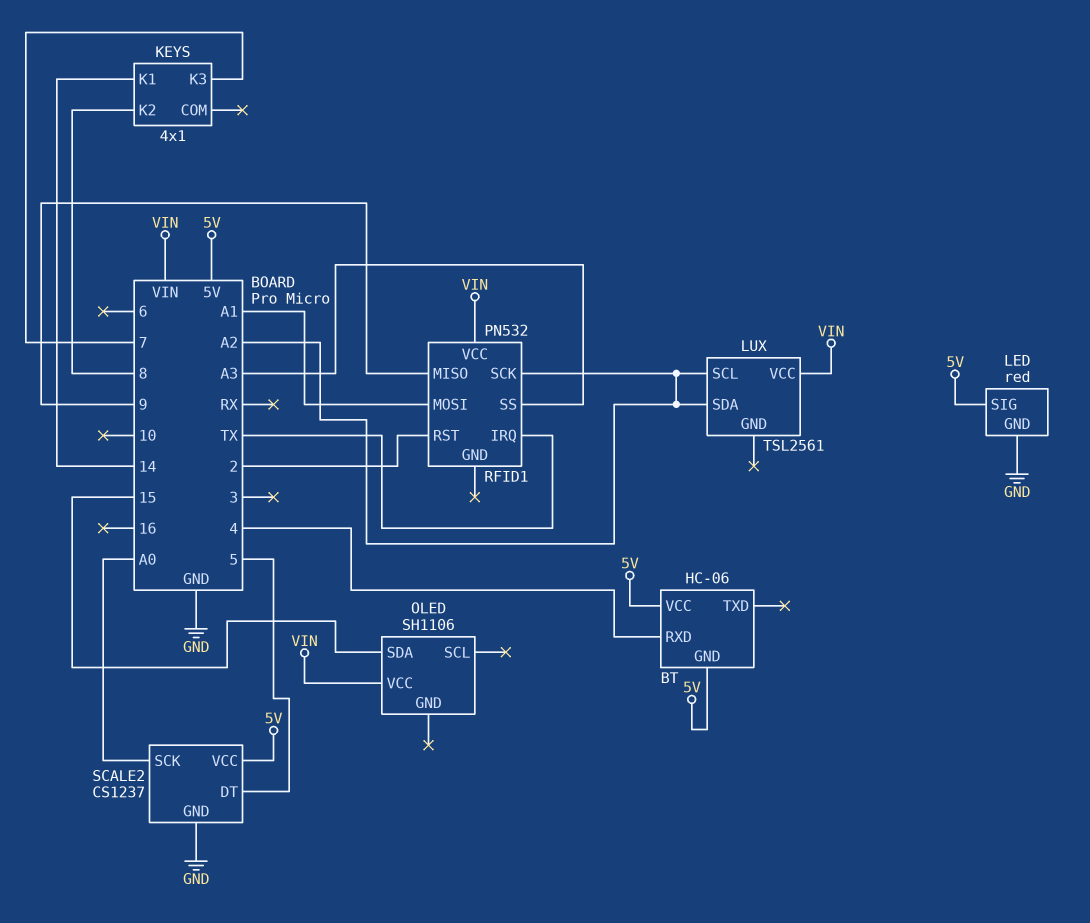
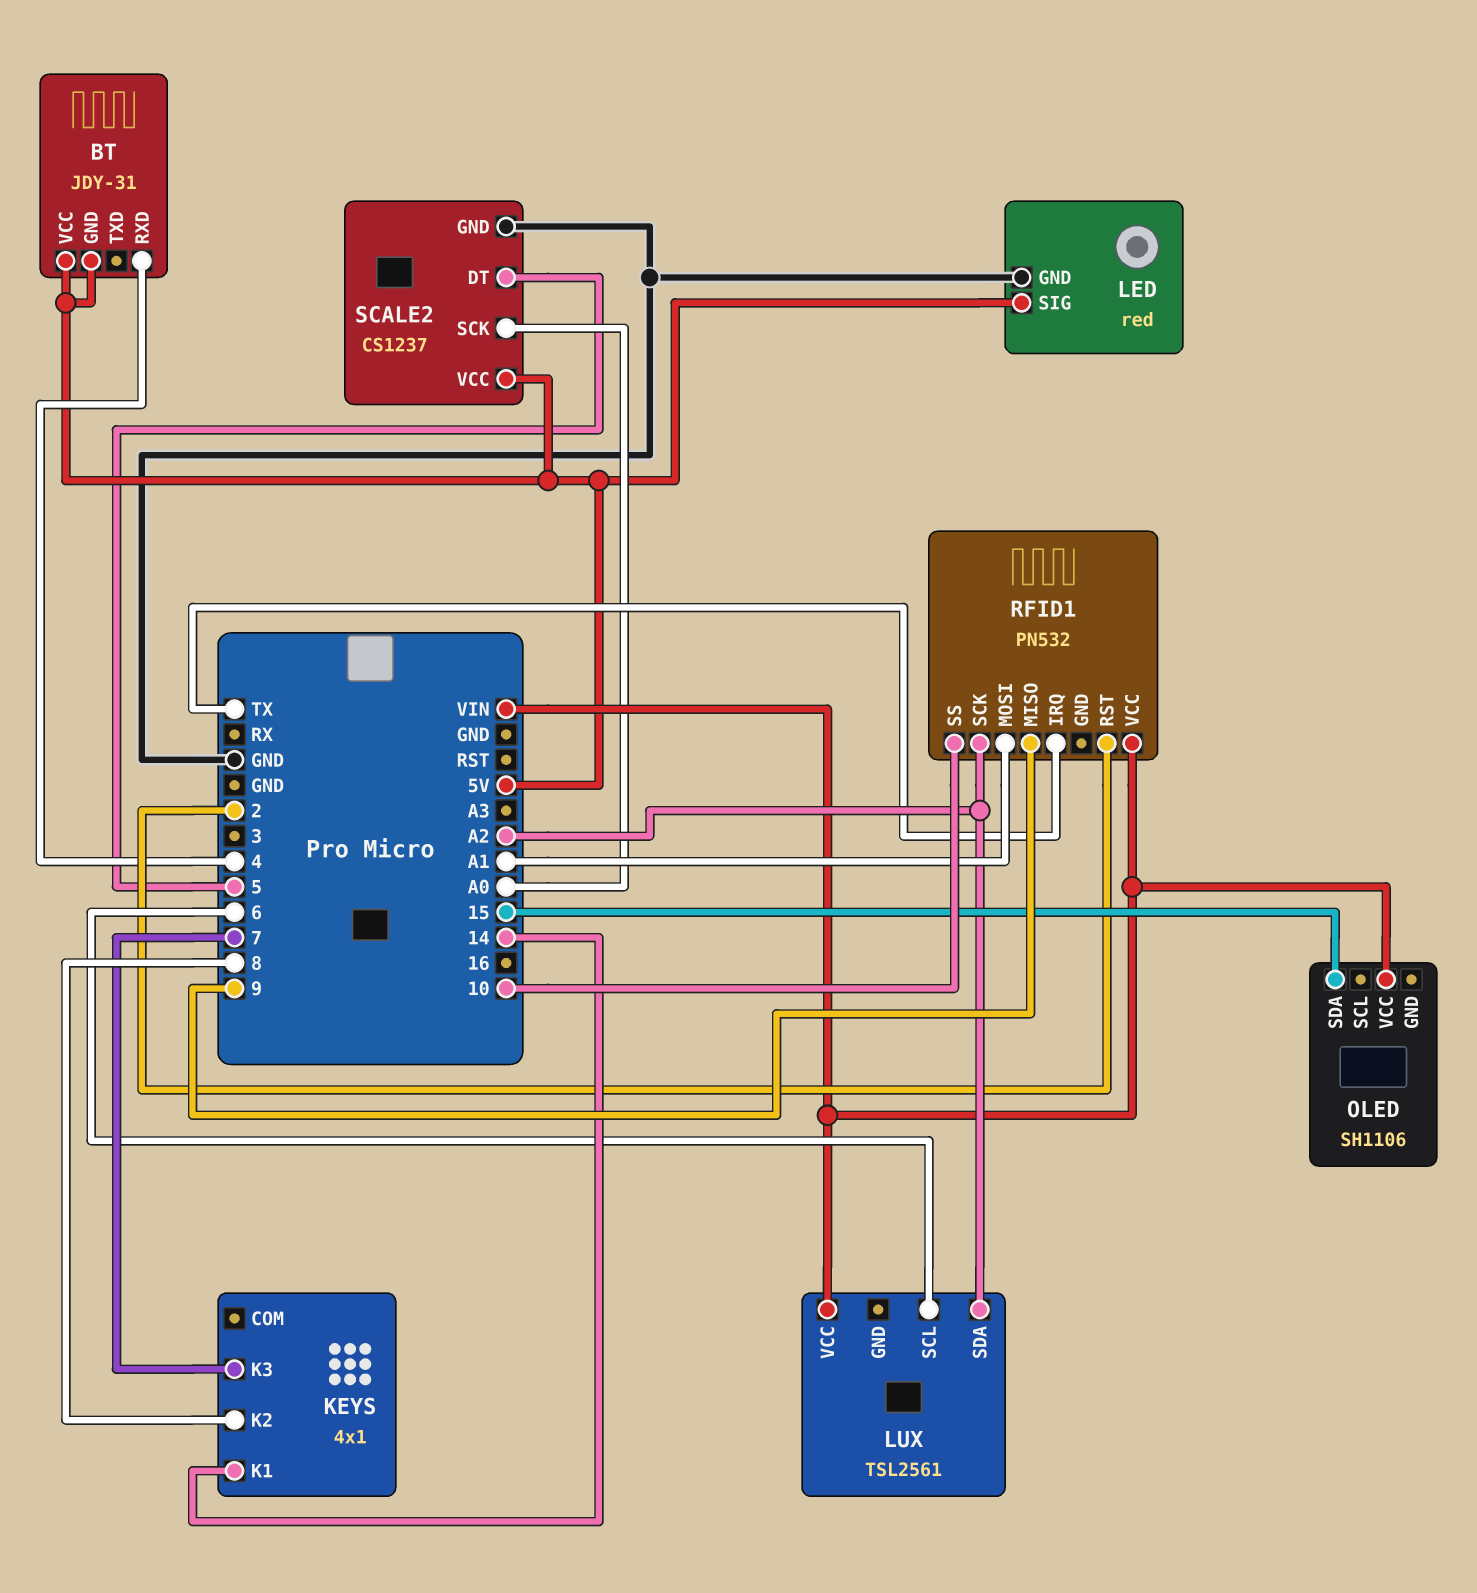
BT: HC-06 -> JDY-31
LUX pin SCL: A2 -> 6
RFID1 pin SS: A3 -> 10

